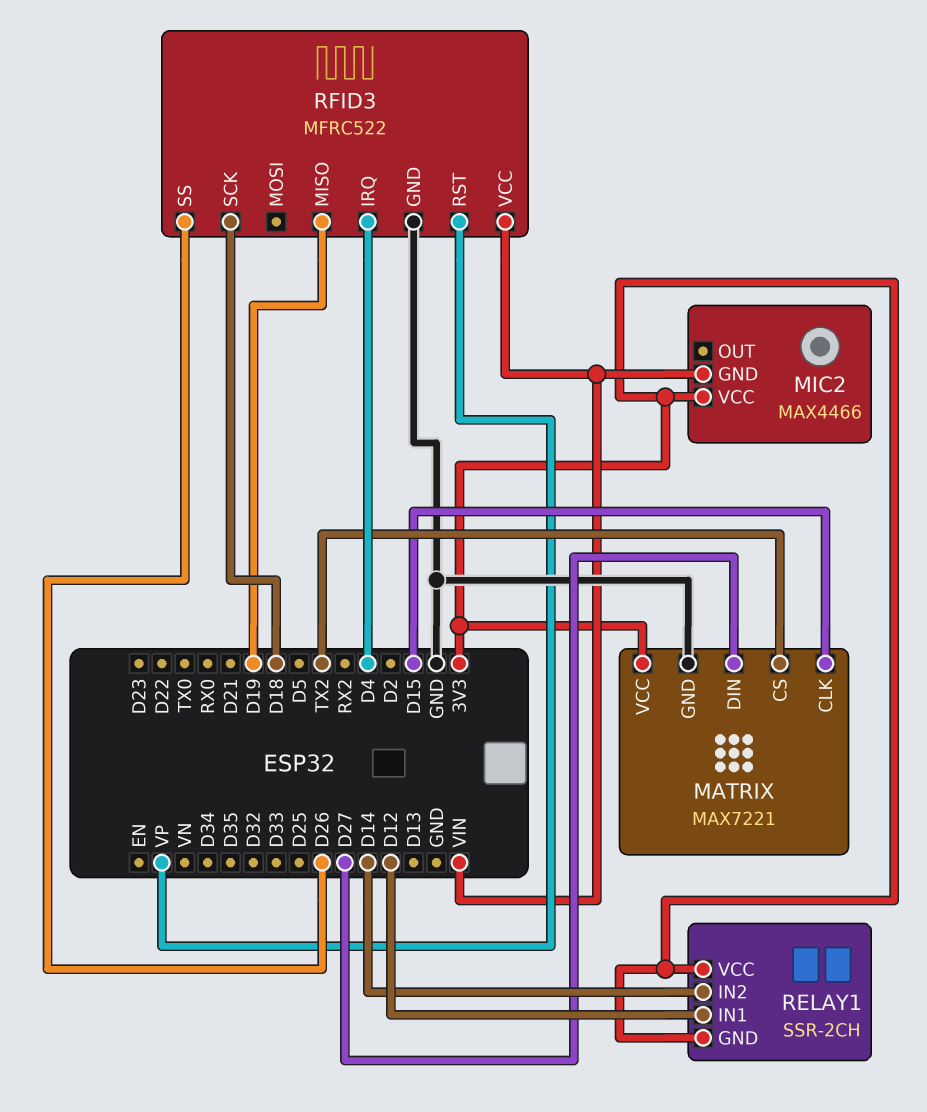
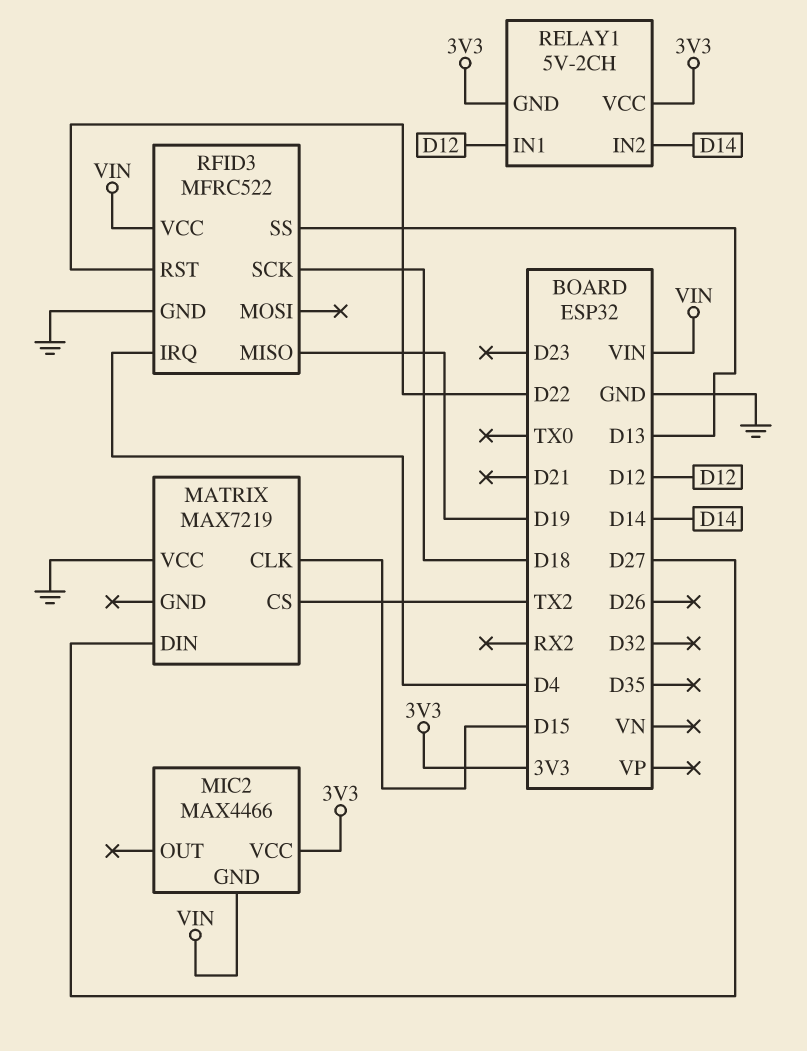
MATRIX: MAX7221 -> MAX7219
MATRIX pin GND: GND -> none
MATRIX pin VCC: 3V3 -> GND
RELAY1: SSR-2CH -> 5V-2CH
RFID3 pin RST: VP -> D22
RFID3 pin SS: D26 -> D13

